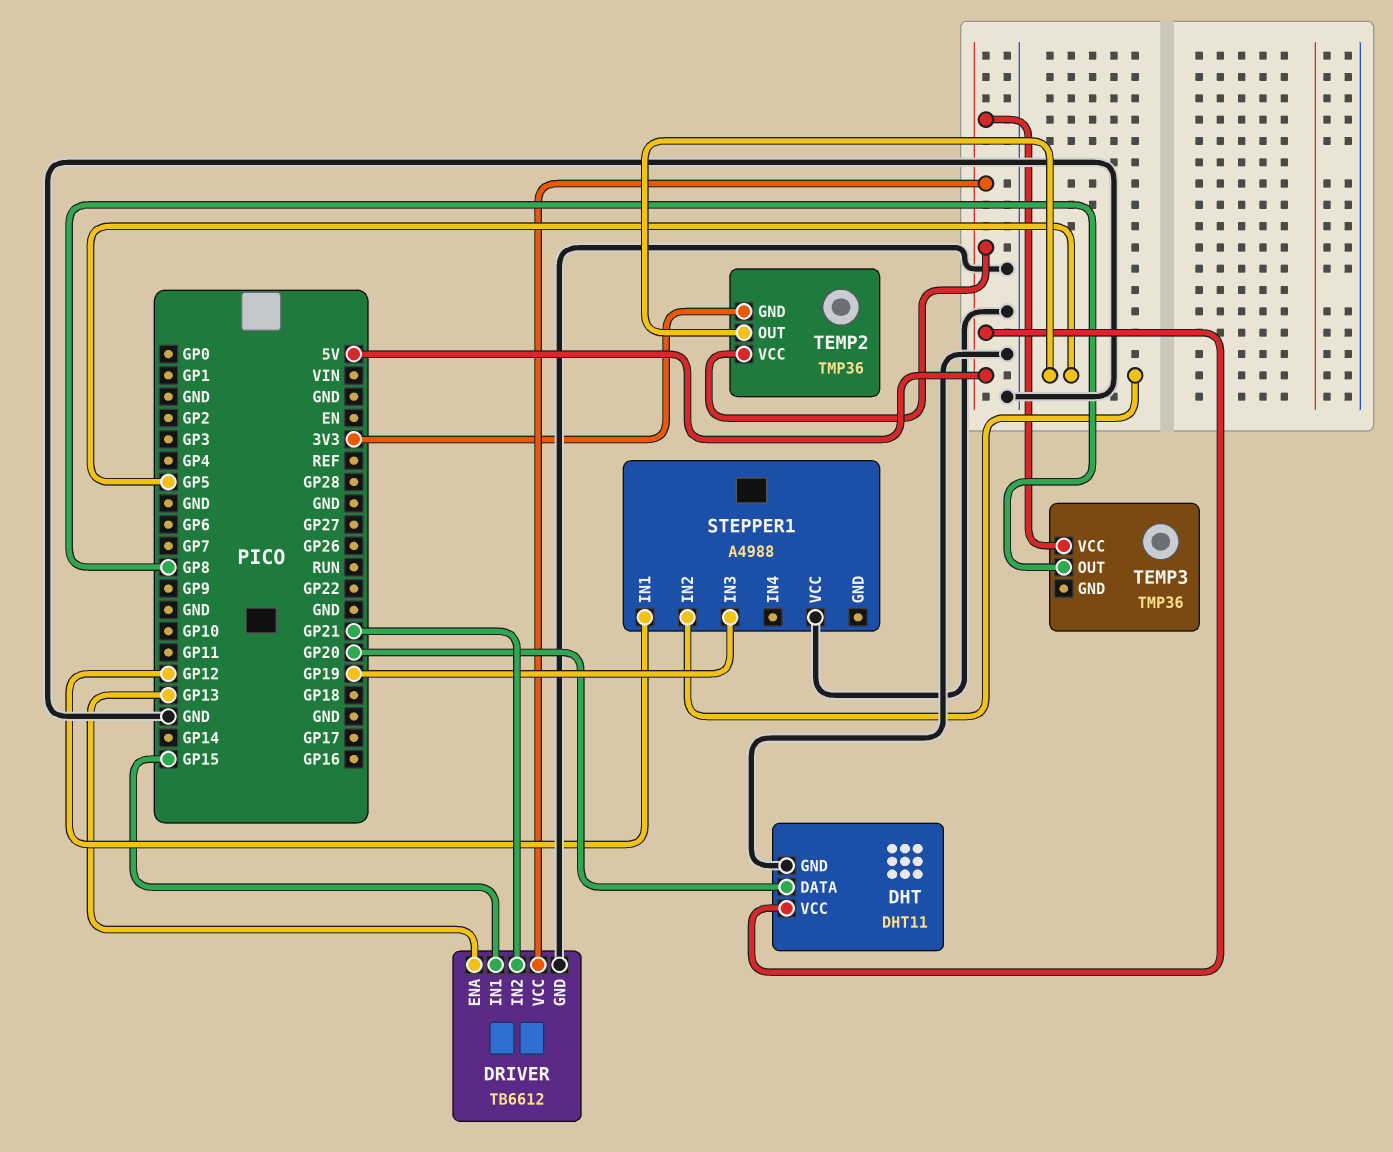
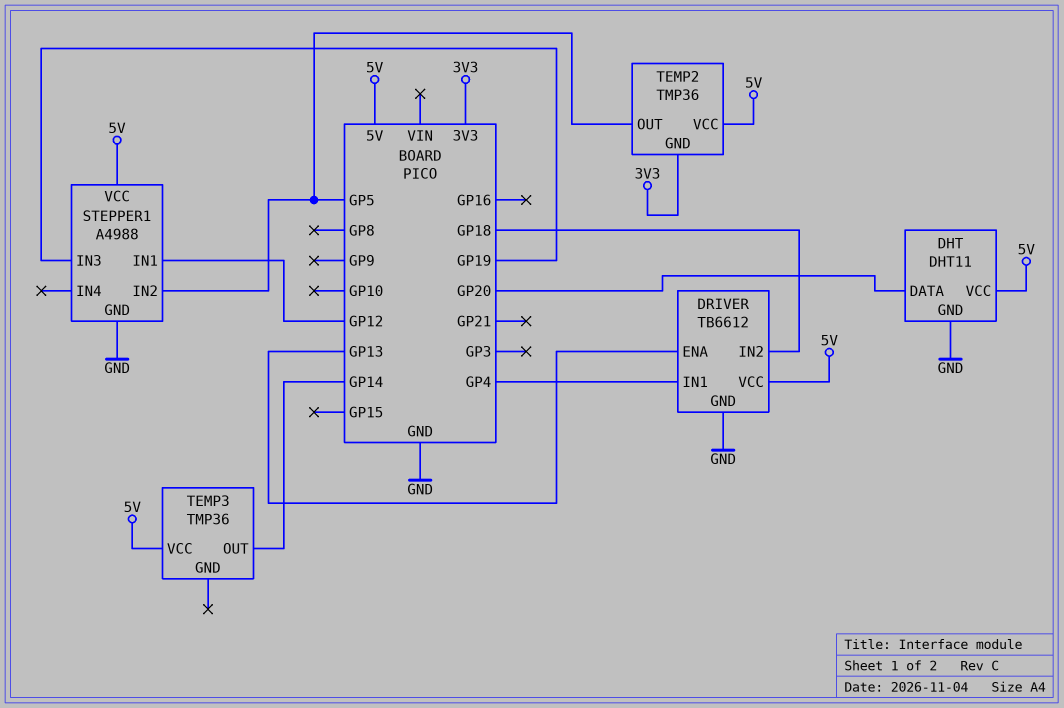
DRIVER pin IN1: GP15 -> GP4
DRIVER pin IN2: GP21 -> GP18
STEPPER1 pin GND: none -> GND
STEPPER1 pin VCC: GND -> 5V
TEMP3 pin OUT: GP8 -> GP14

